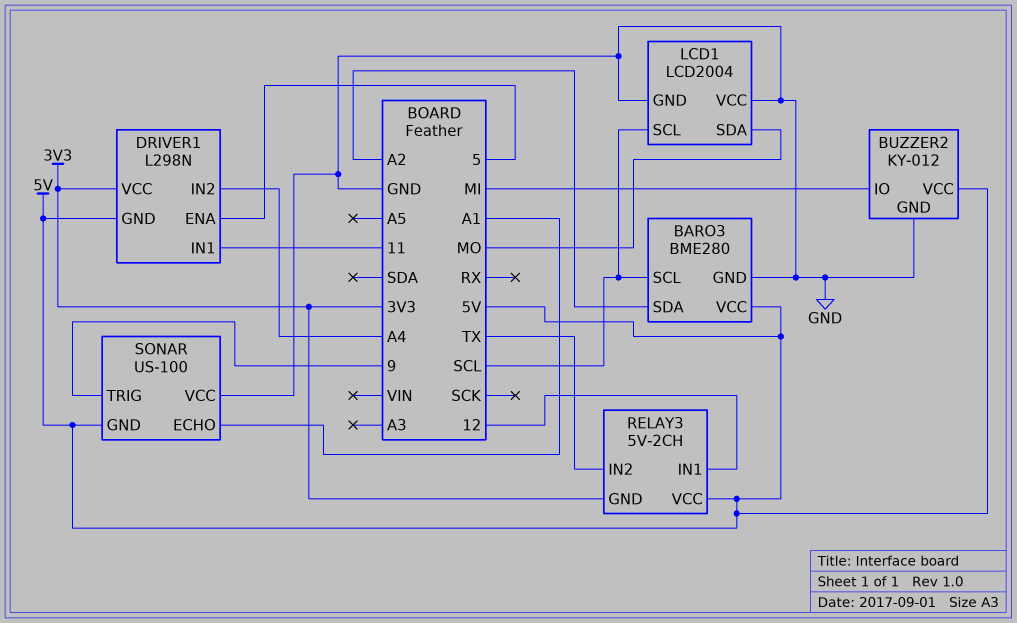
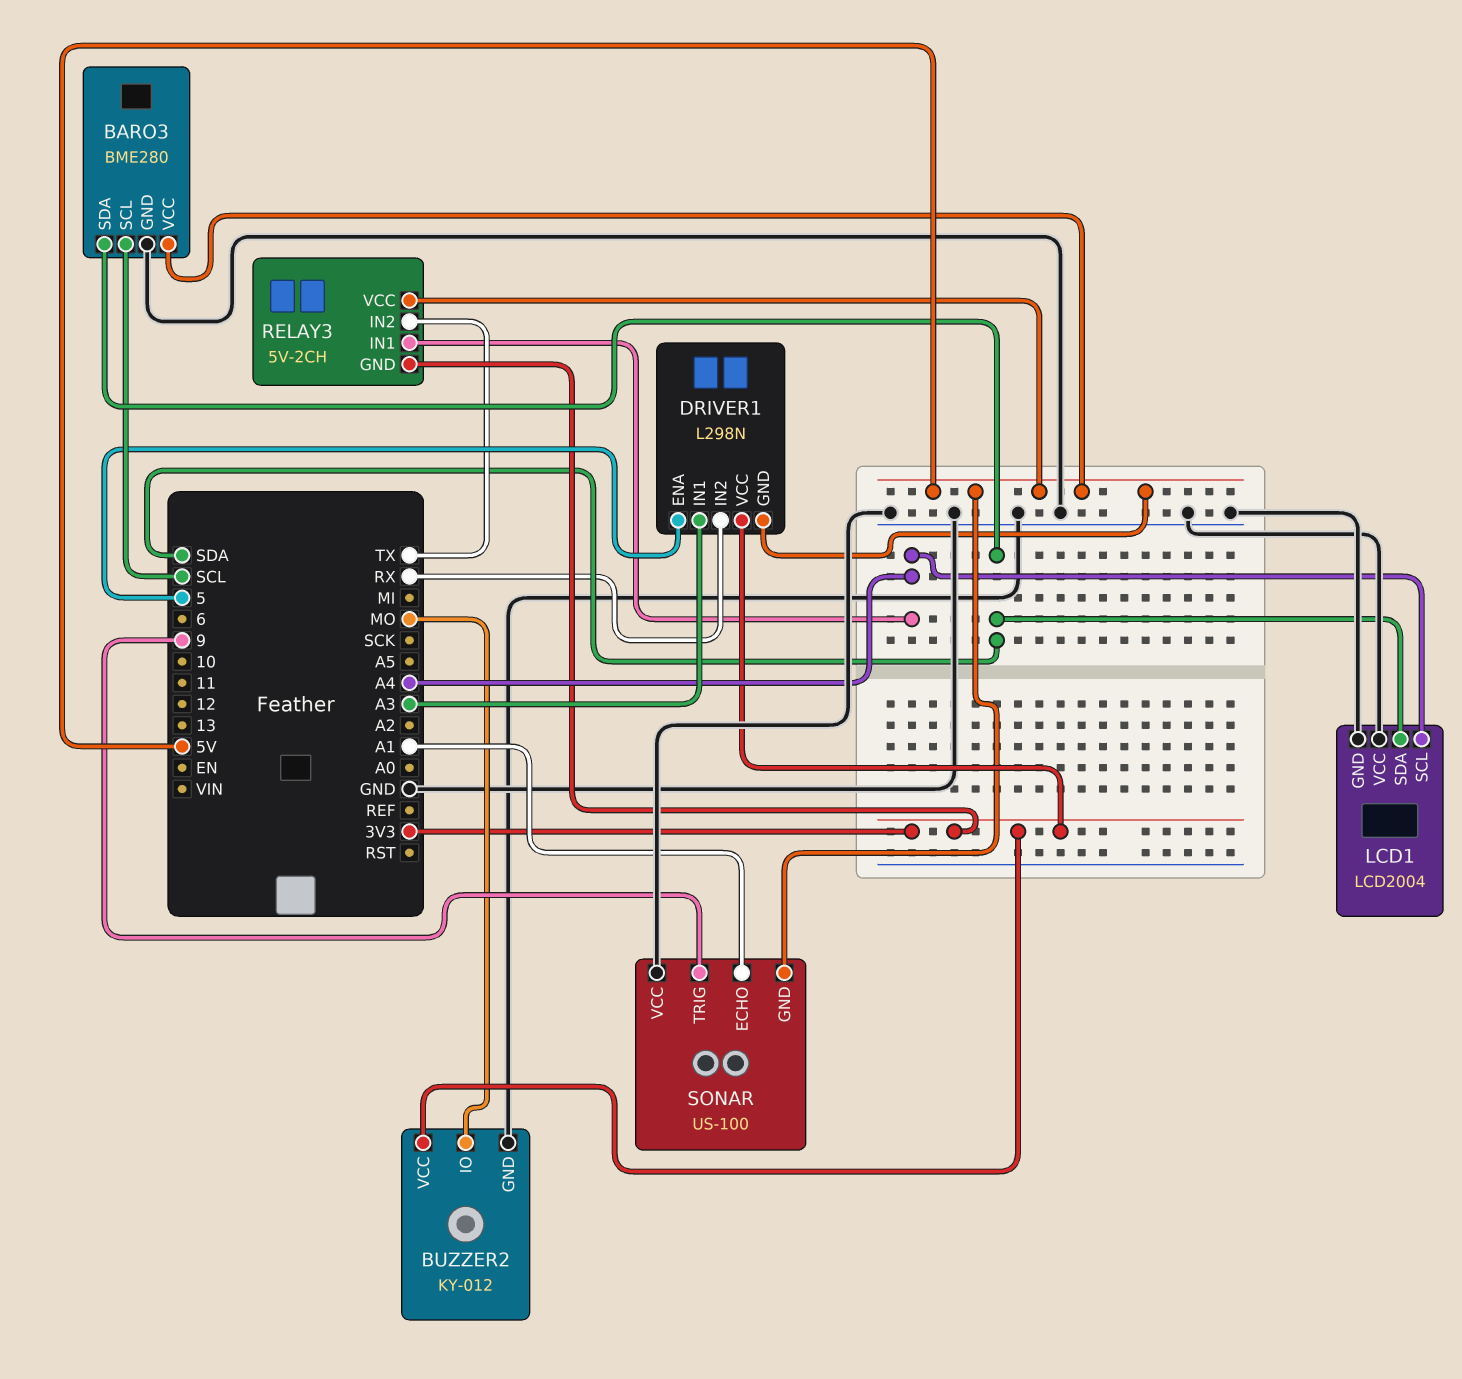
BARO3 pin SDA: A2 -> SDA
BUZZER2 pin IO: MI -> MO
BUZZER2 pin VCC: 5V -> 3V3
DRIVER1 pin IN1: 11 -> A3
DRIVER1 pin IN2: A4 -> RX
LCD1 pin SCL: SCL -> A4
LCD1 pin SDA: MO -> SDA
RELAY3 pin IN1: 12 -> A4

